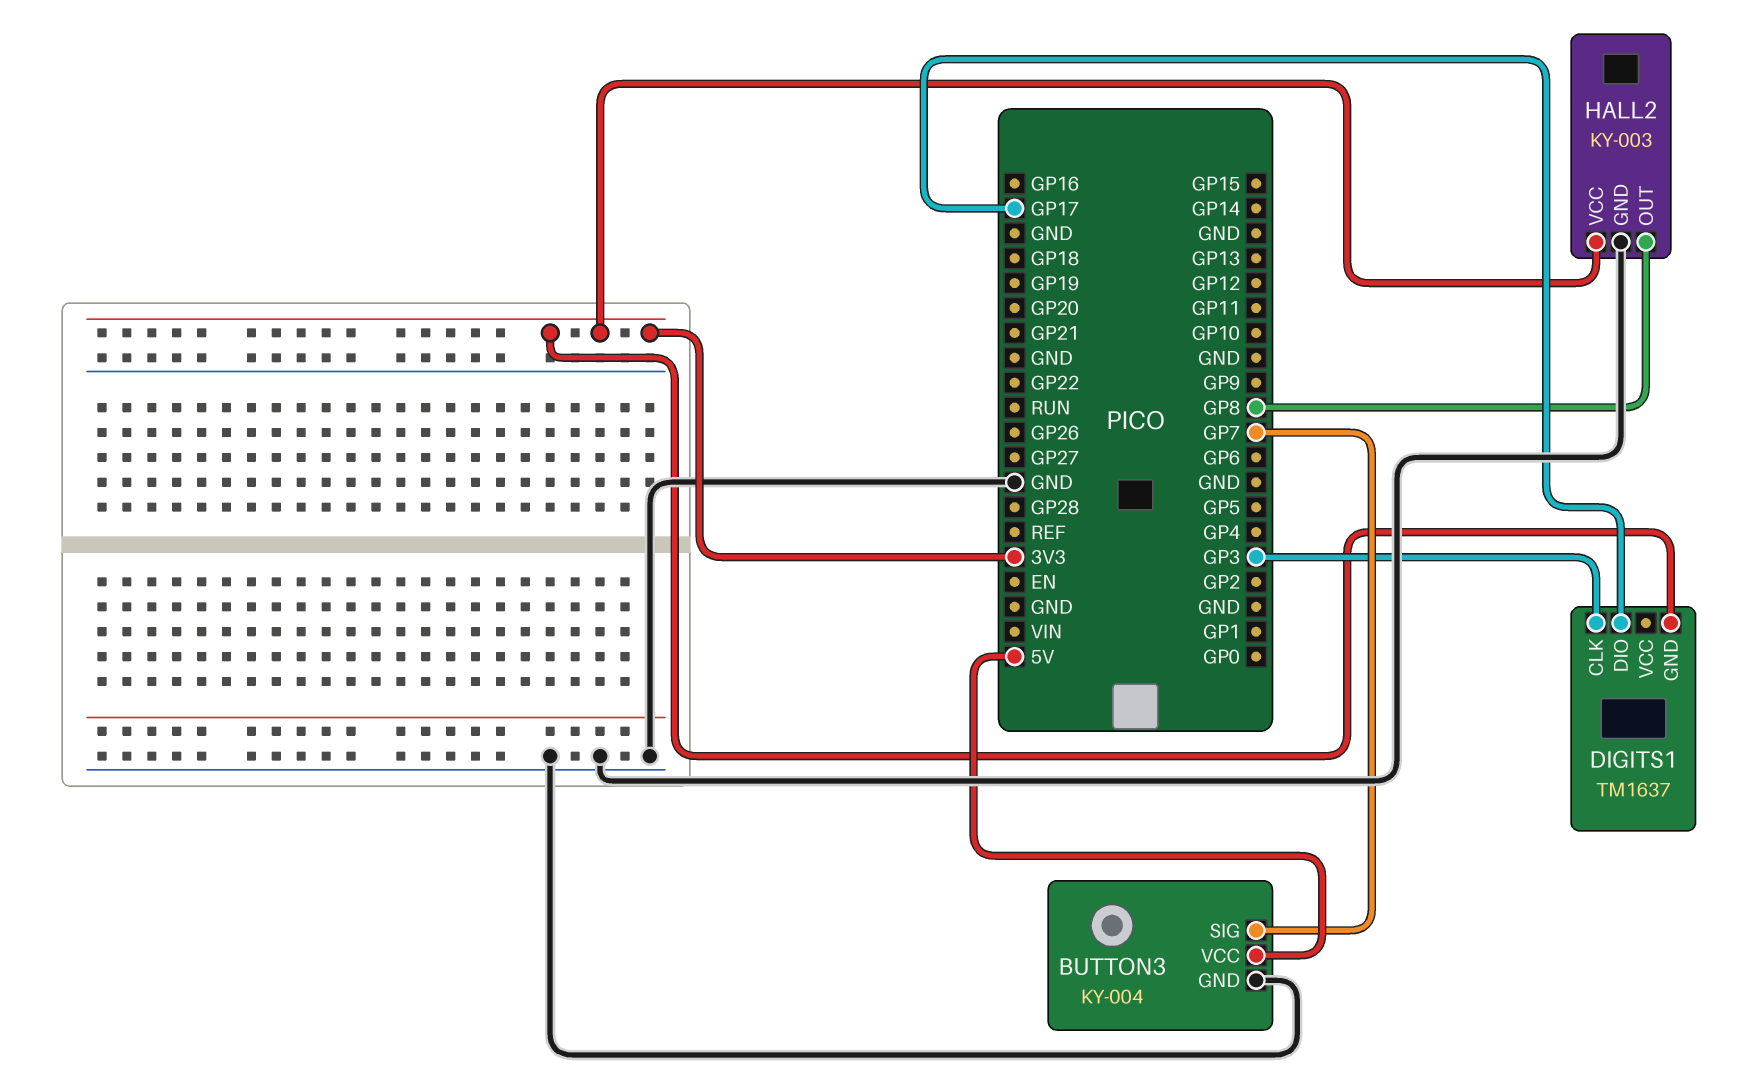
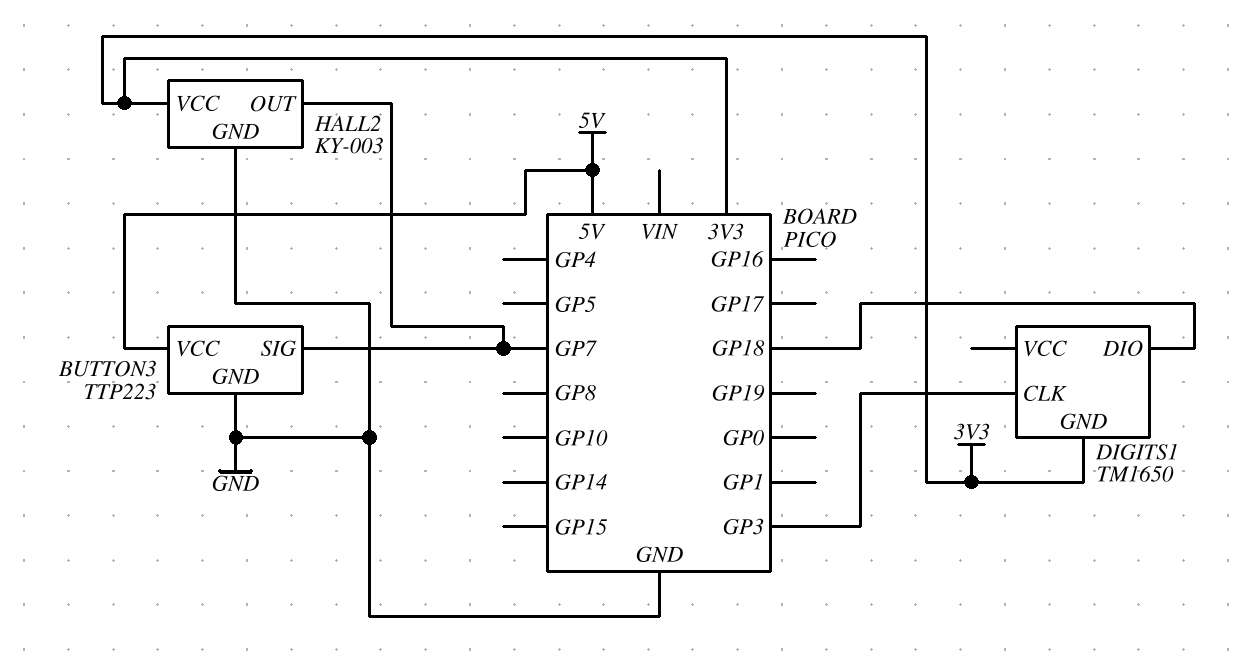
BUTTON3: KY-004 -> TTP223
DIGITS1: TM1637 -> TM1650
DIGITS1 pin DIO: GP17 -> GP18
HALL2 pin OUT: GP8 -> GP7

